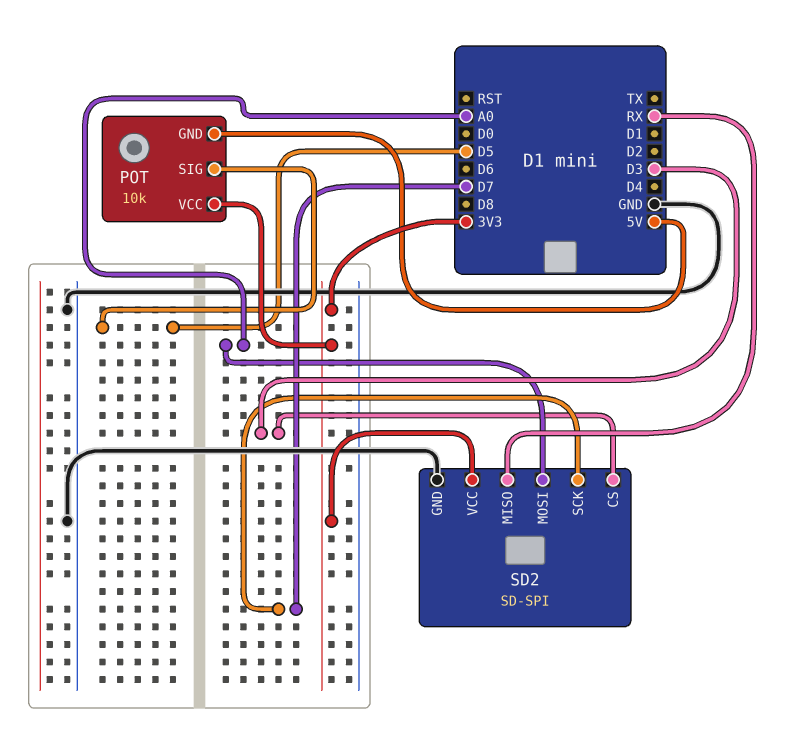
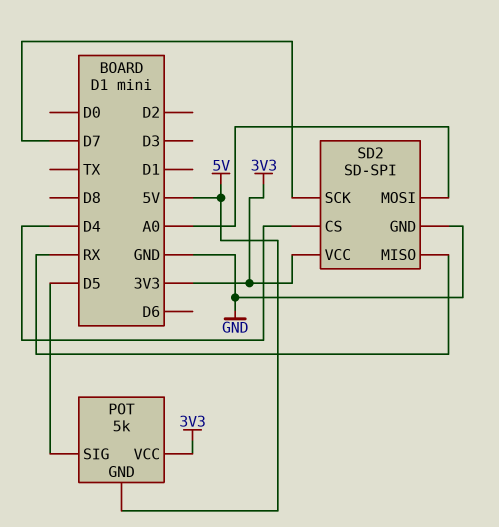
POT: 10k -> 5k
SD2 pin CS: D3 -> D4

